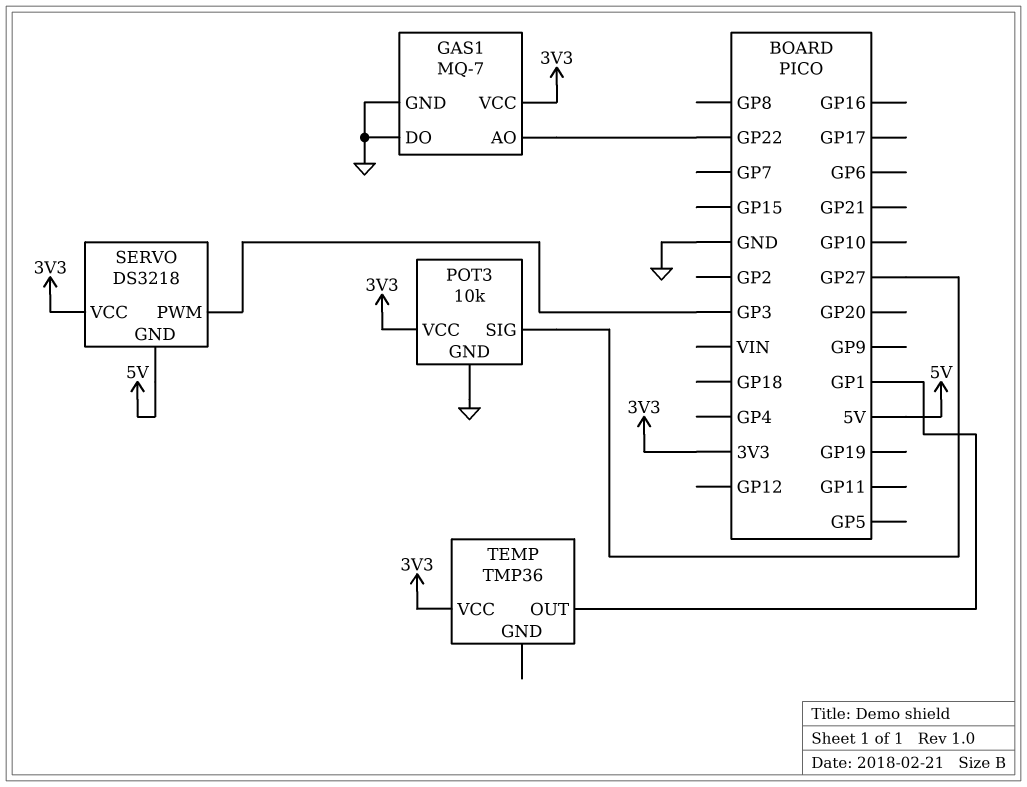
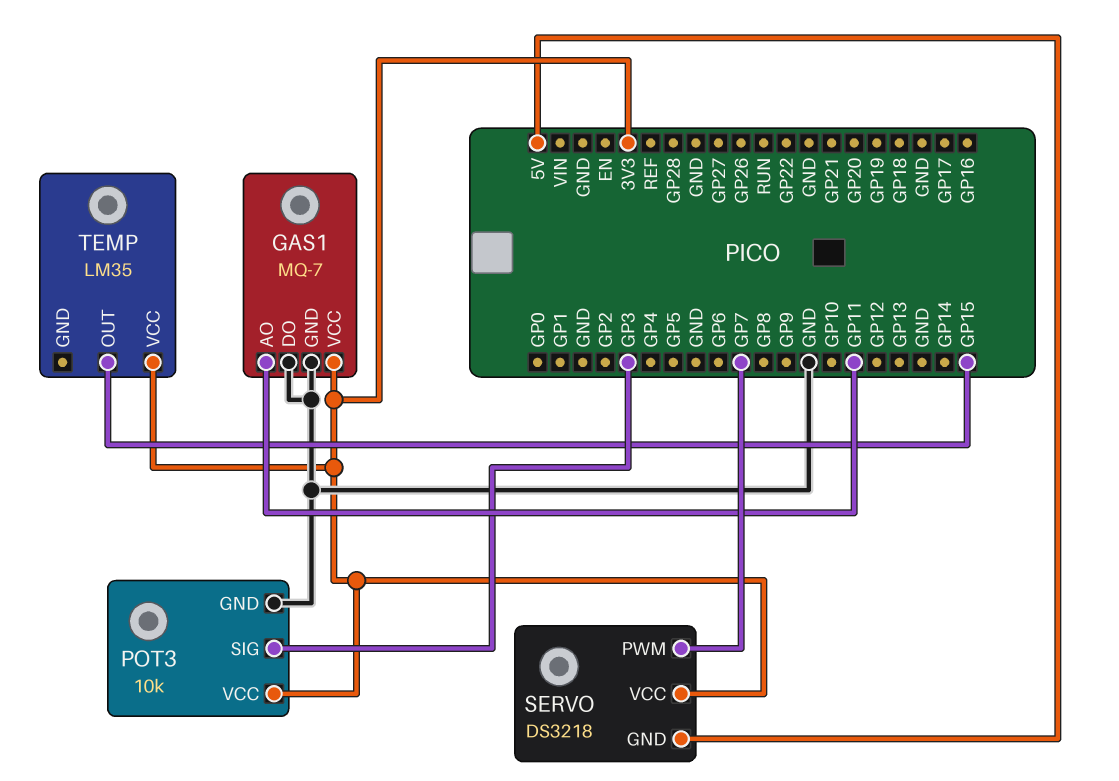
GAS1 pin AO: GP22 -> GP11
POT3 pin SIG: GP27 -> GP3
SERVO pin PWM: GP3 -> GP7
TEMP: TMP36 -> LM35
TEMP pin OUT: GP1 -> GP15

